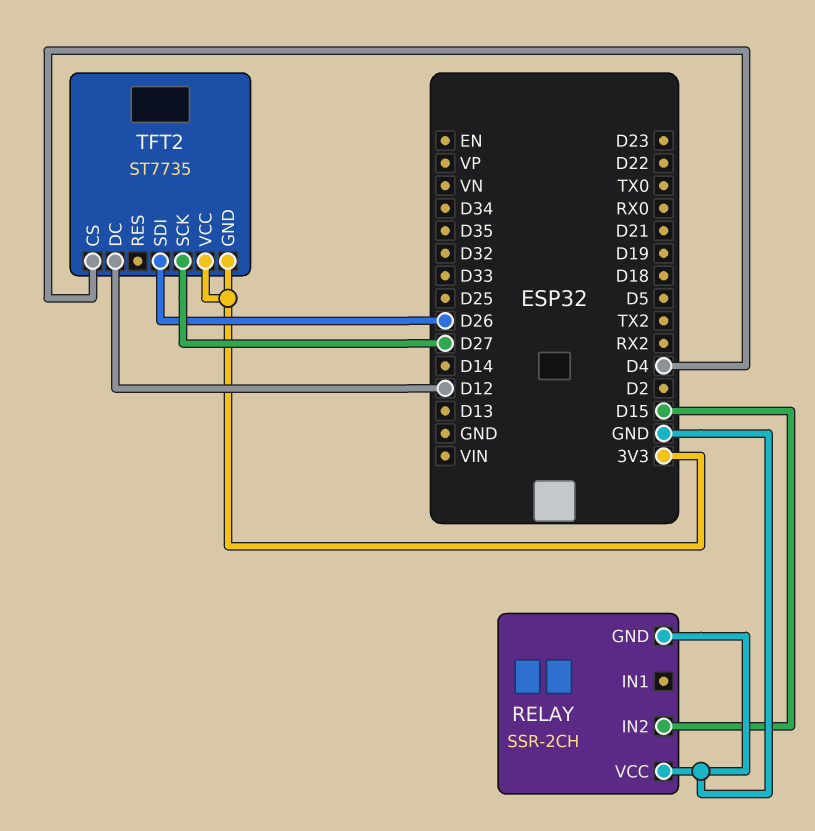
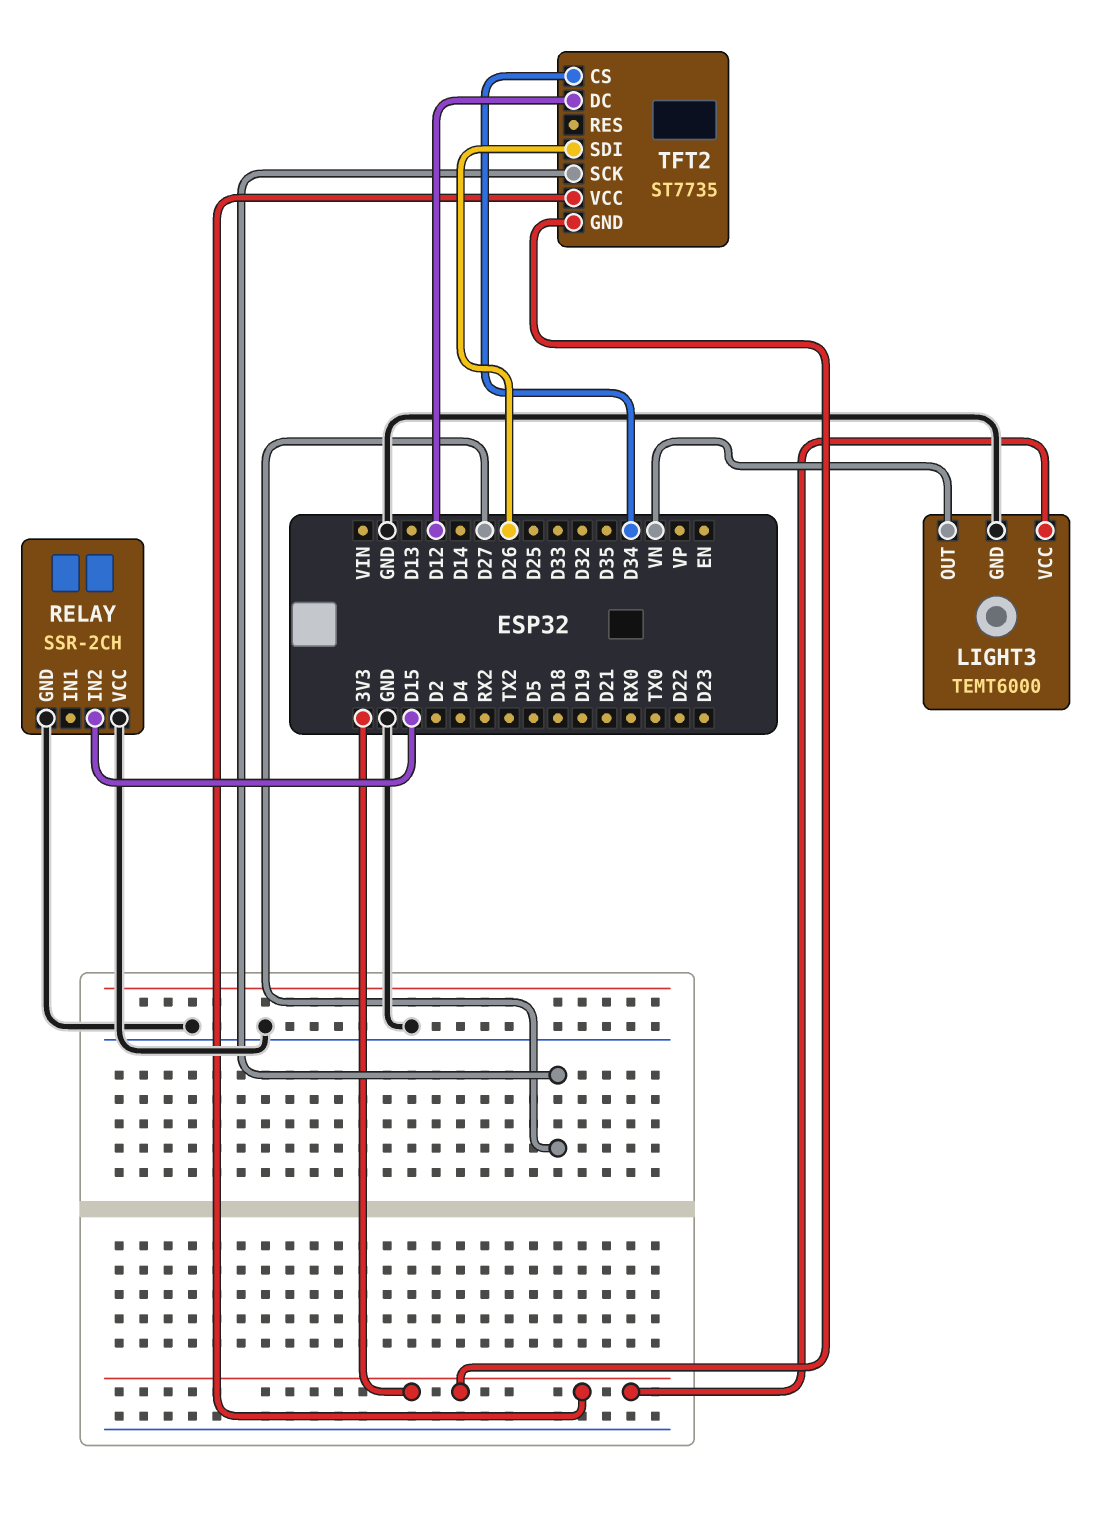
LIGHT3: none -> TEMT6000
LIGHT3 pin GND: none -> GND
LIGHT3 pin OUT: none -> VN
LIGHT3 pin VCC: none -> 3V3
TFT2 pin CS: D4 -> D34

